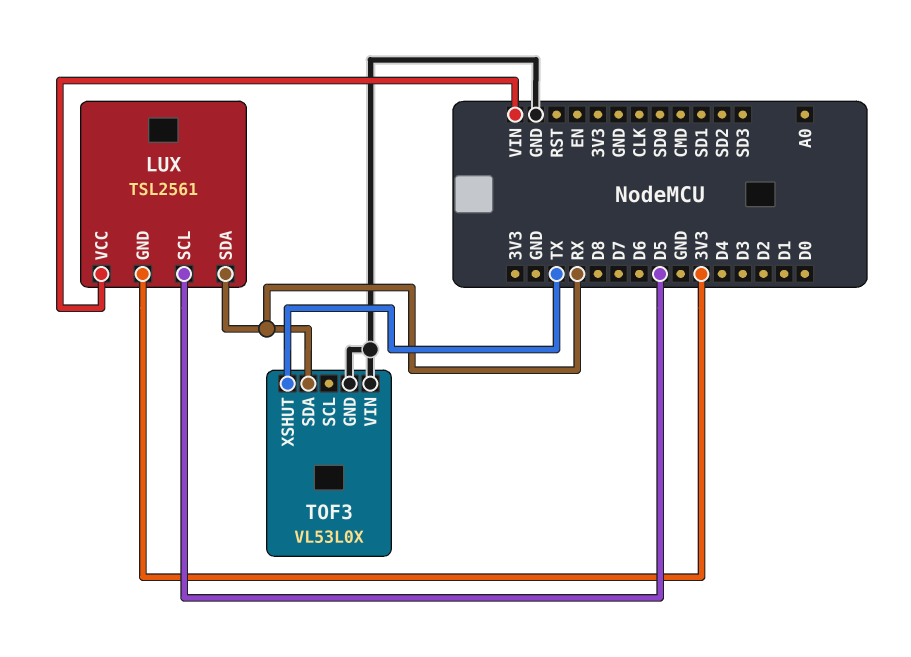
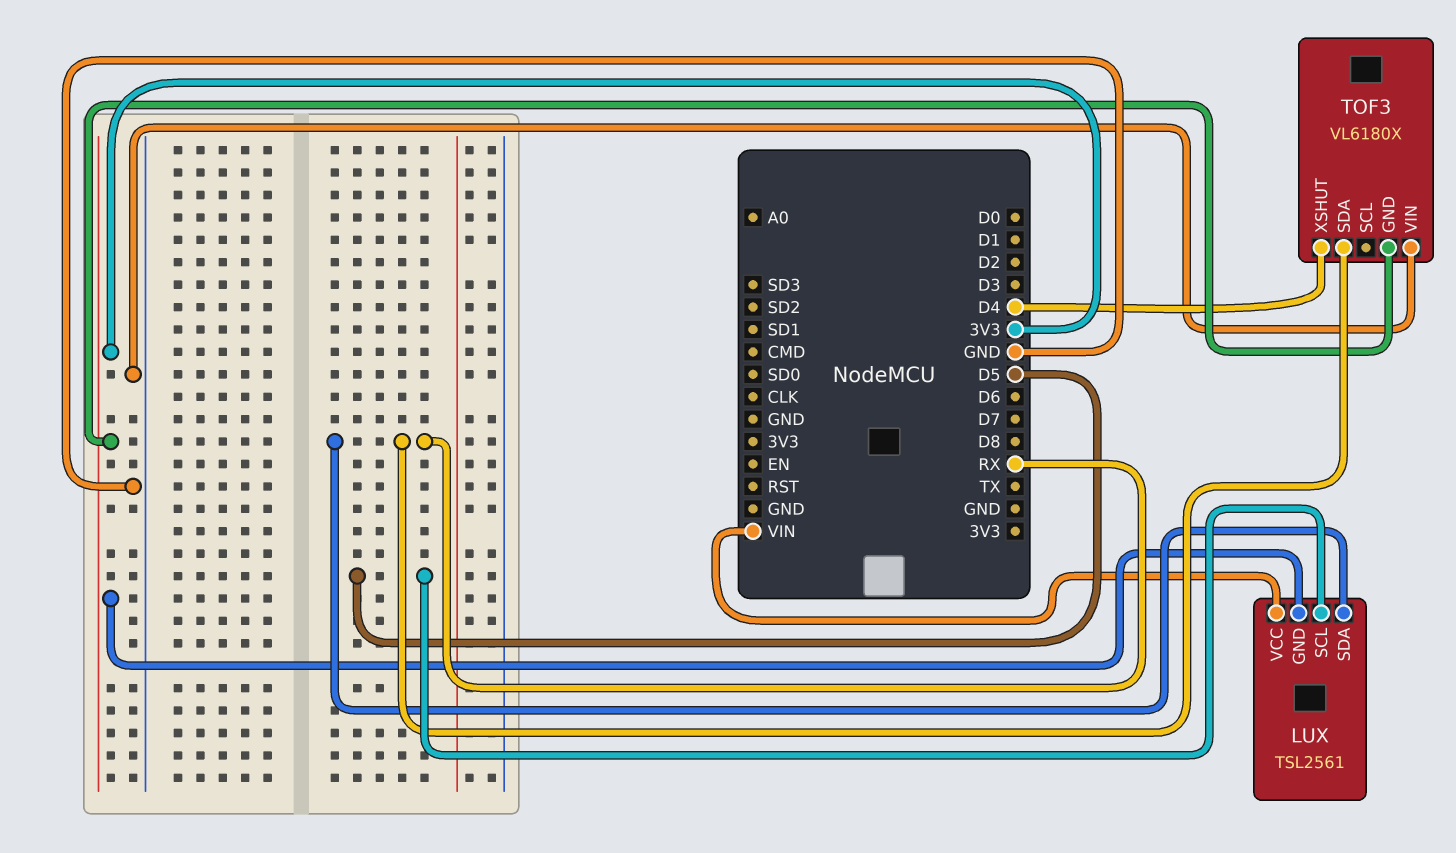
TOF3: VL53L0X -> VL6180X
TOF3 pin GND: GND -> 3V3
TOF3 pin XSHUT: TX -> D4

